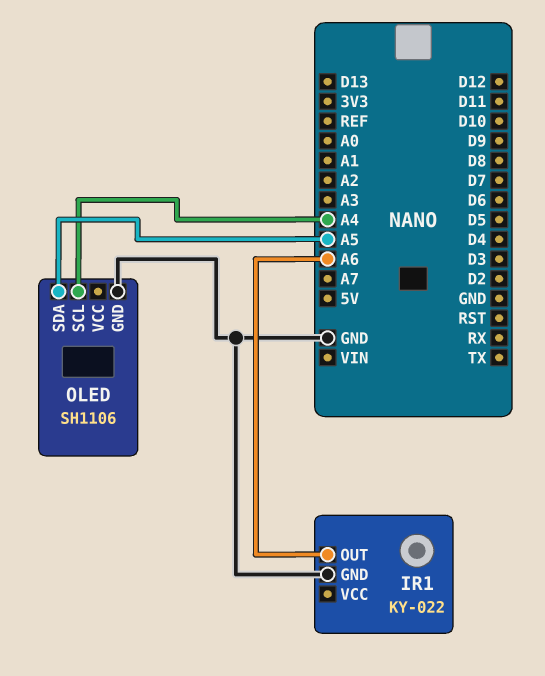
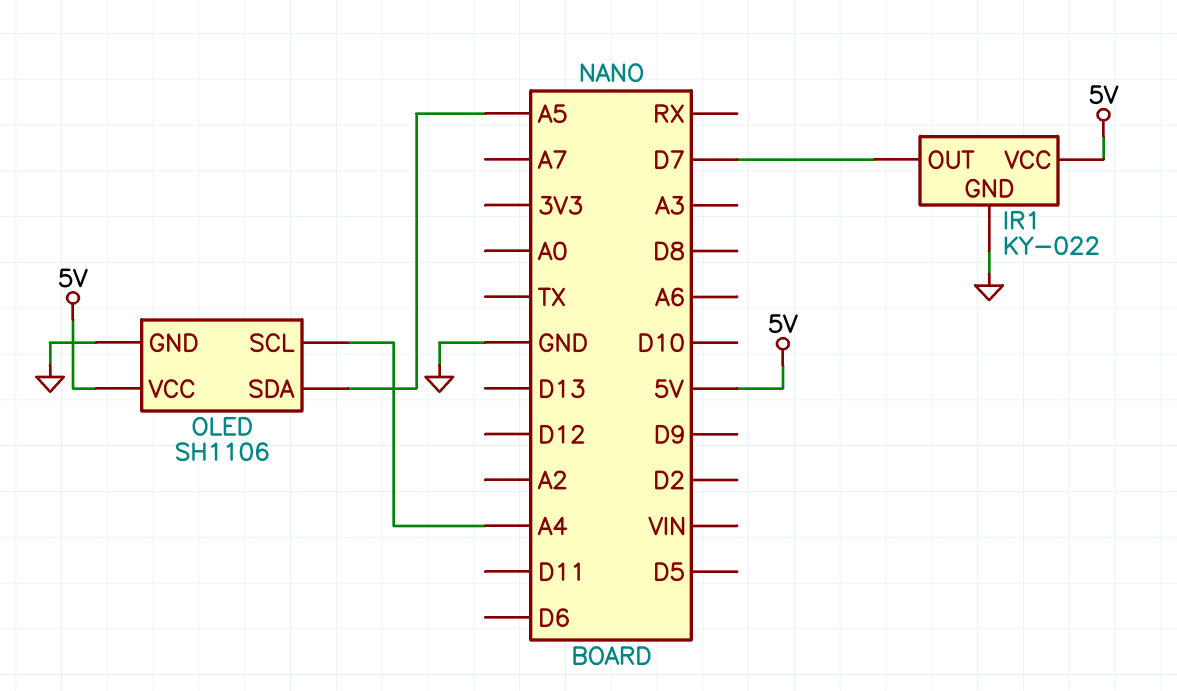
IR1 pin OUT: A6 -> D7
IR1 pin VCC: none -> 5V
OLED pin VCC: none -> 5V

